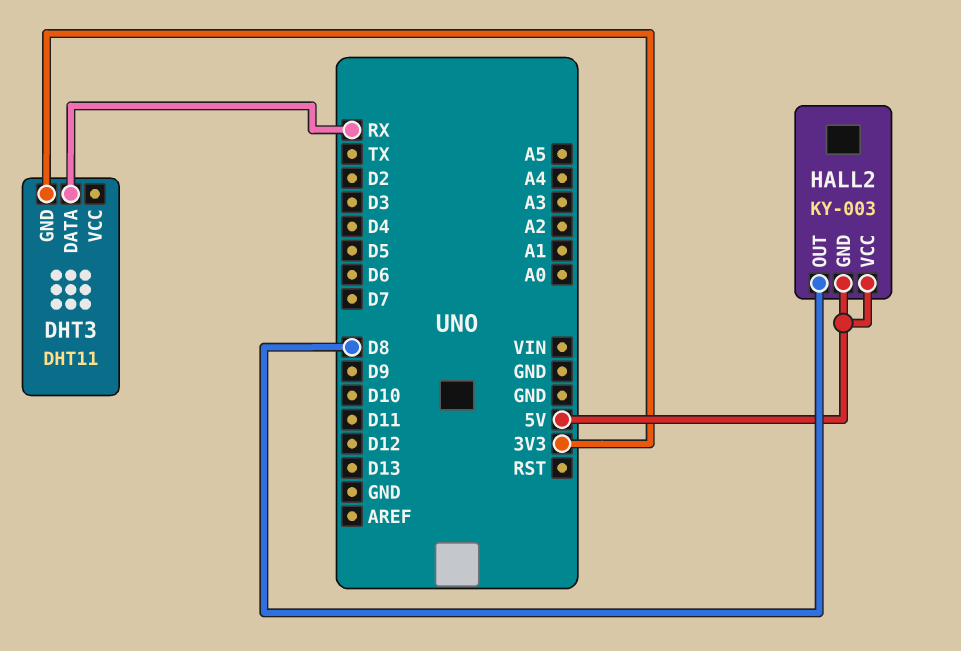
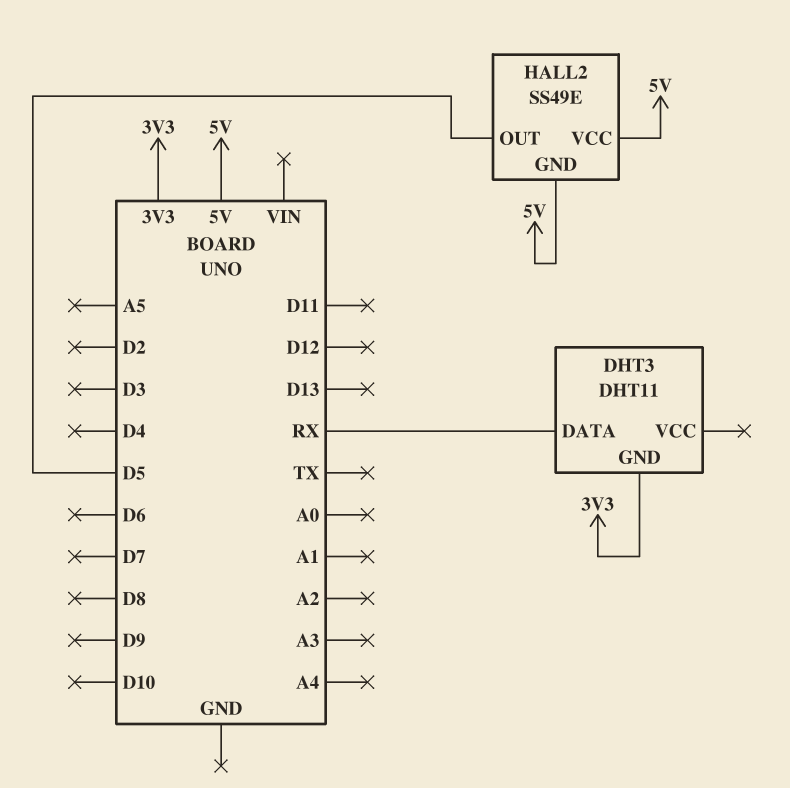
HALL2: KY-003 -> SS49E
HALL2 pin OUT: D8 -> D5

